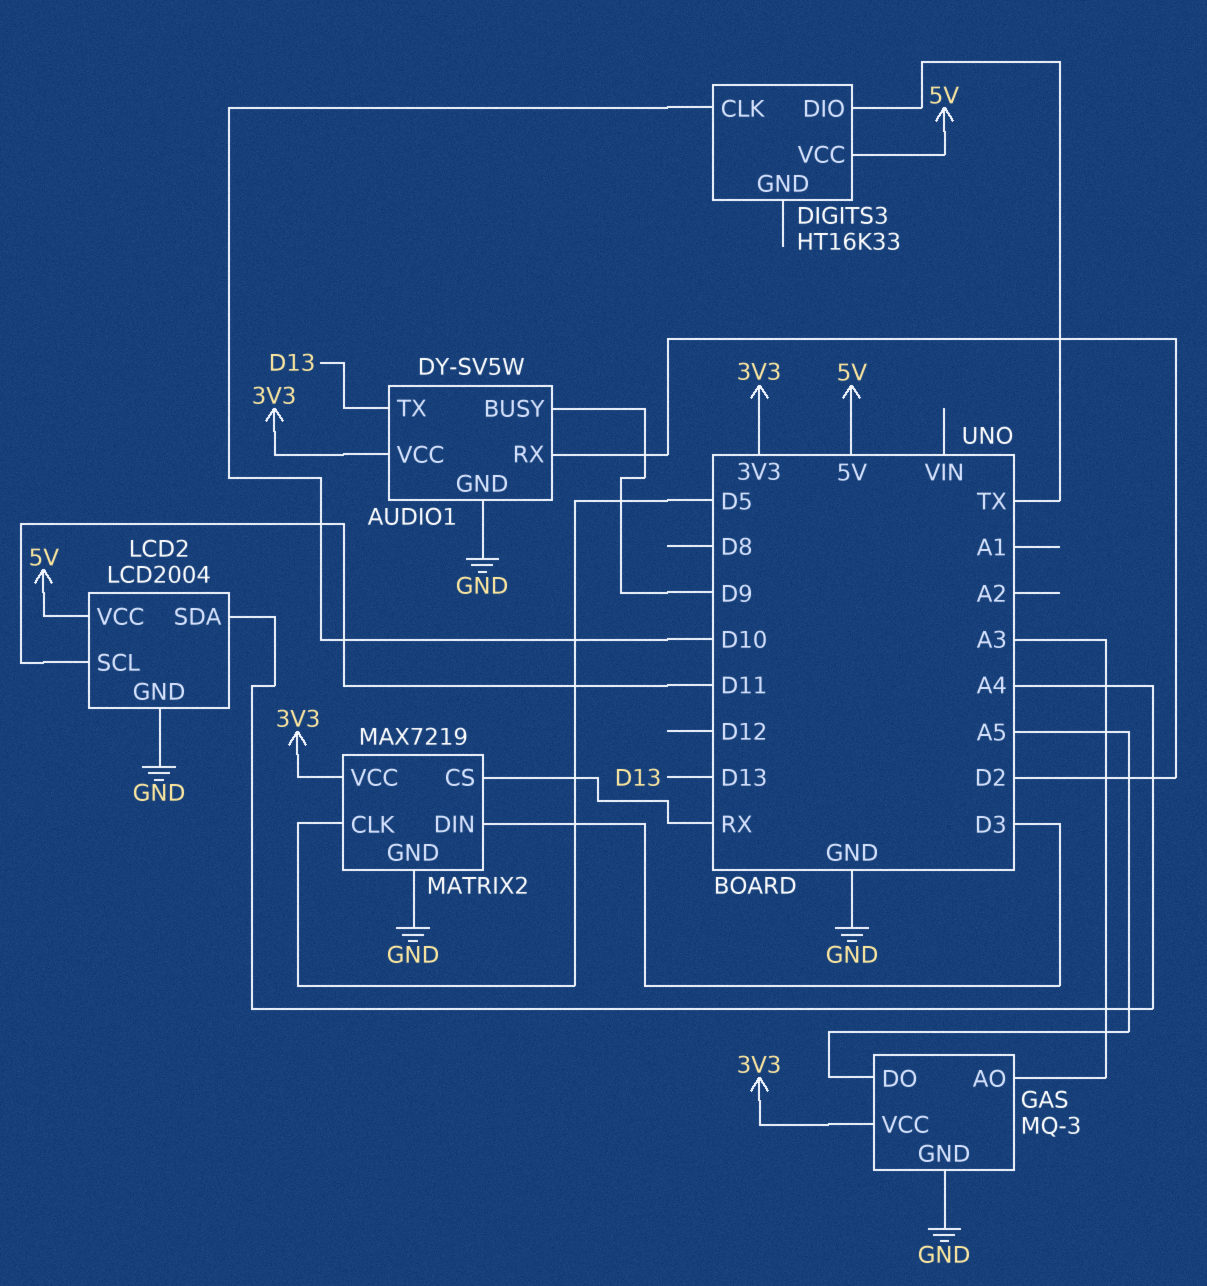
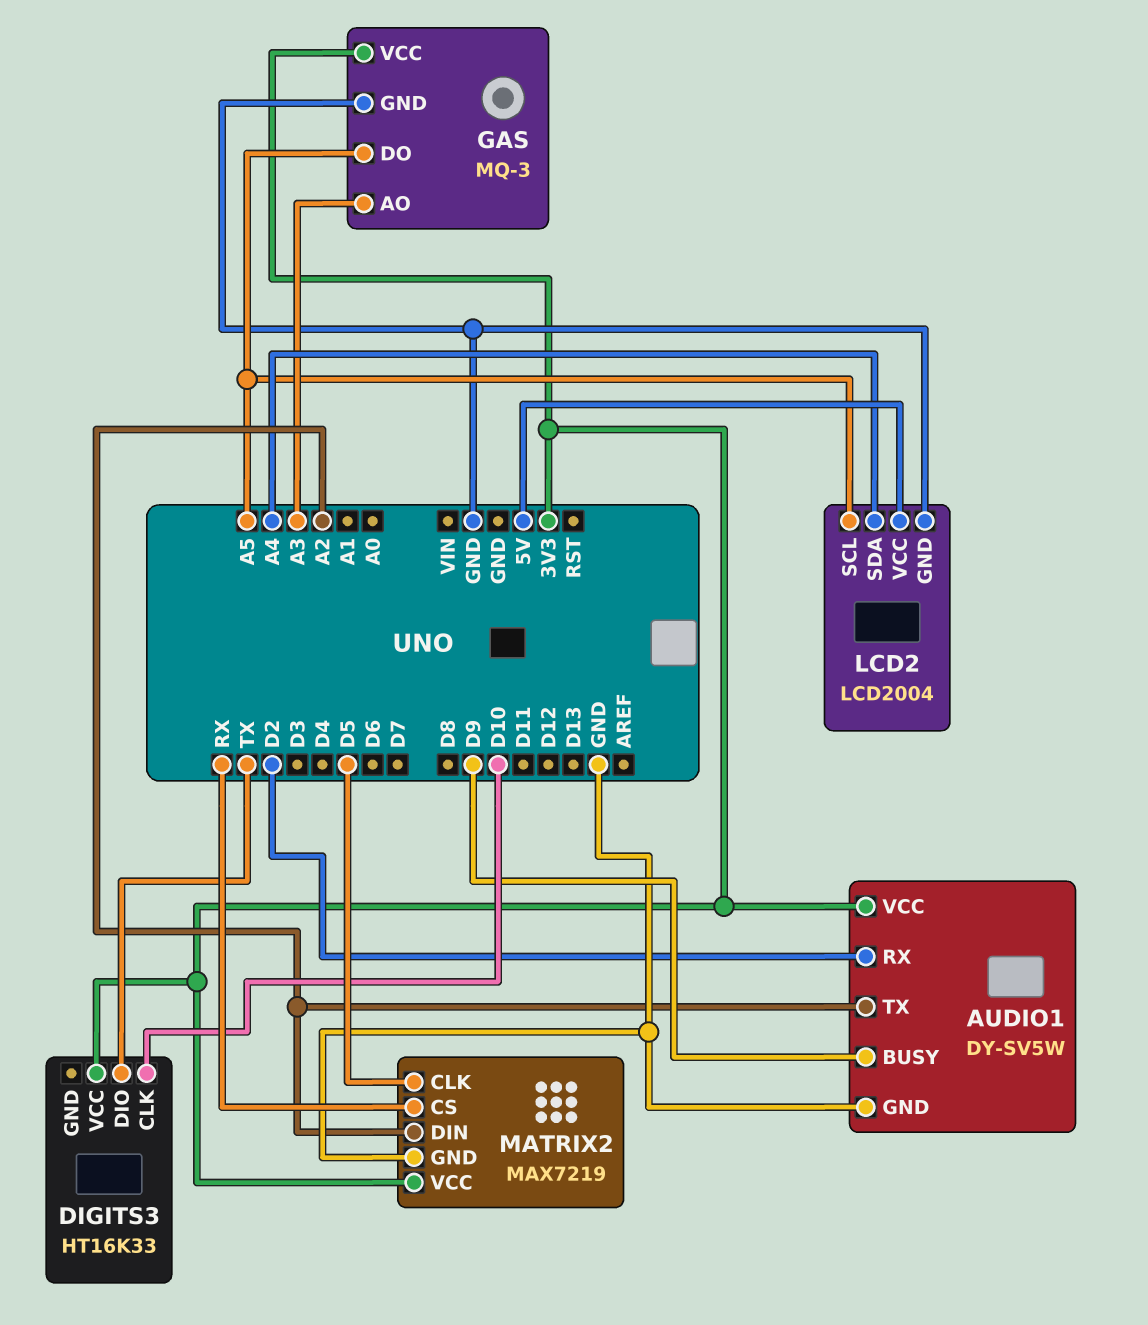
AUDIO1 pin TX: D13 -> A2
DIGITS3 pin VCC: 5V -> 3V3
LCD2 pin SCL: D11 -> A5
MATRIX2 pin DIN: D3 -> A2

